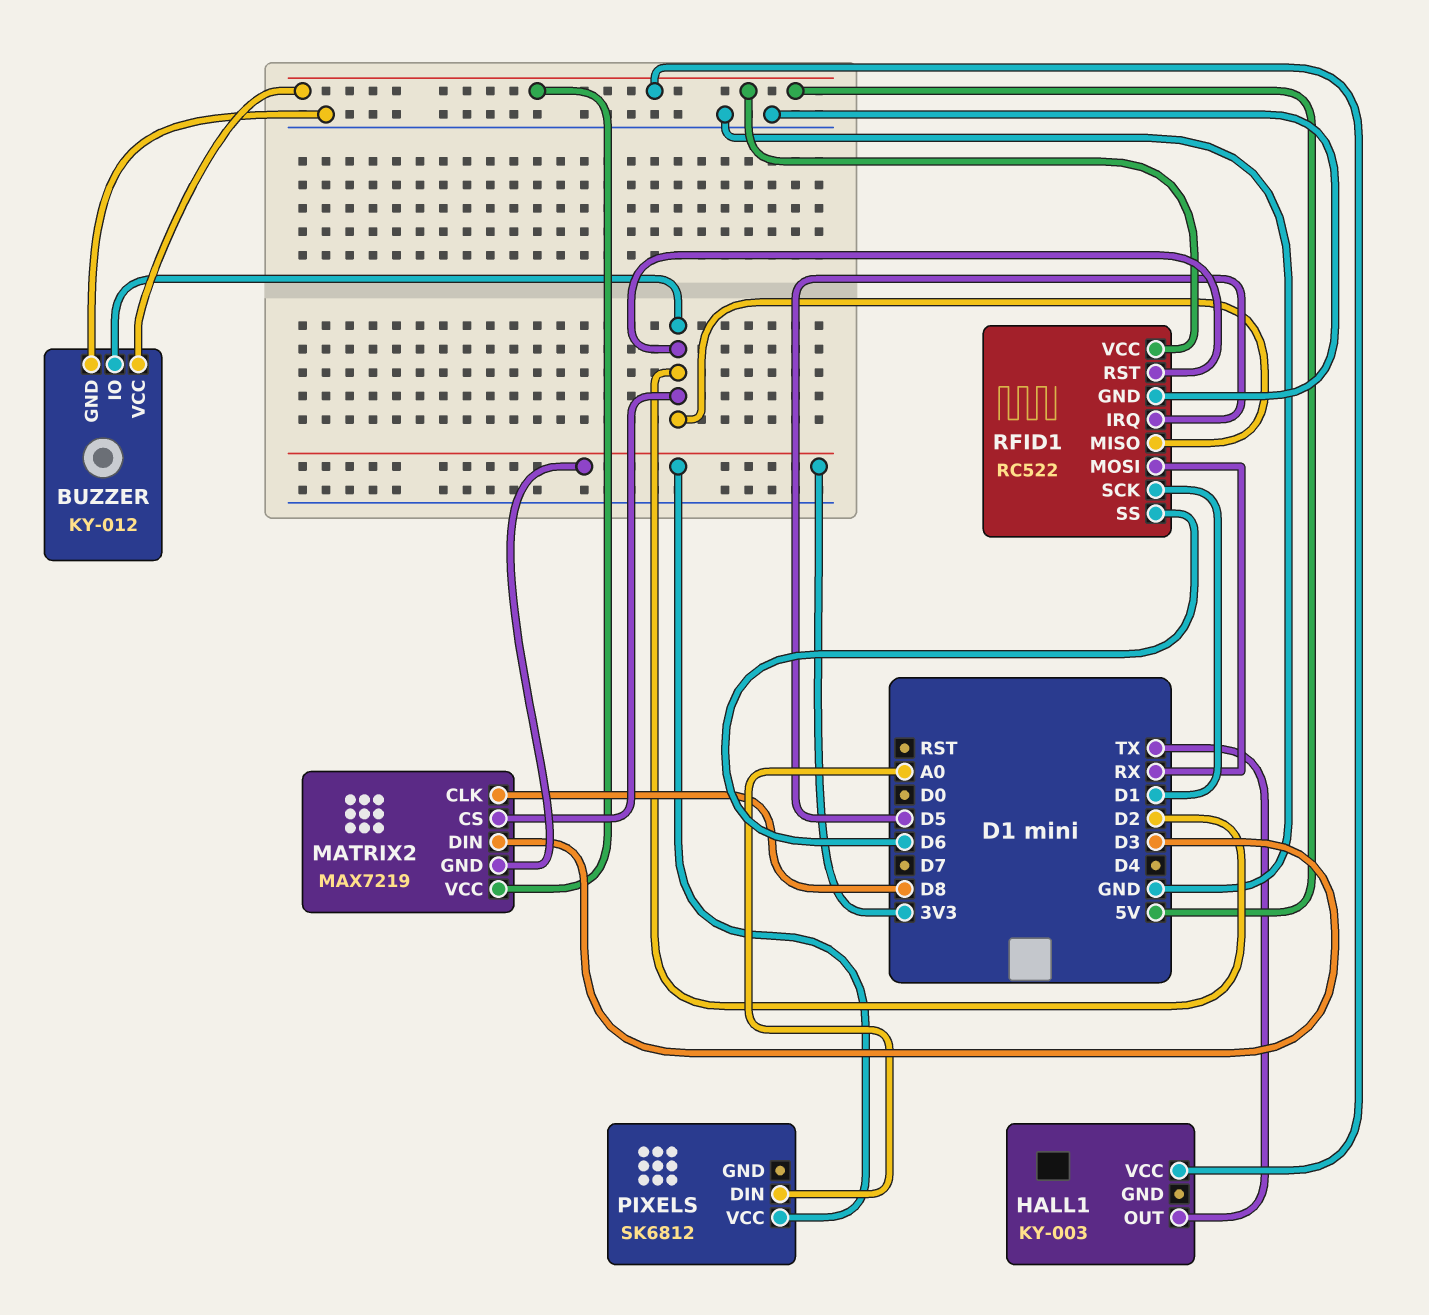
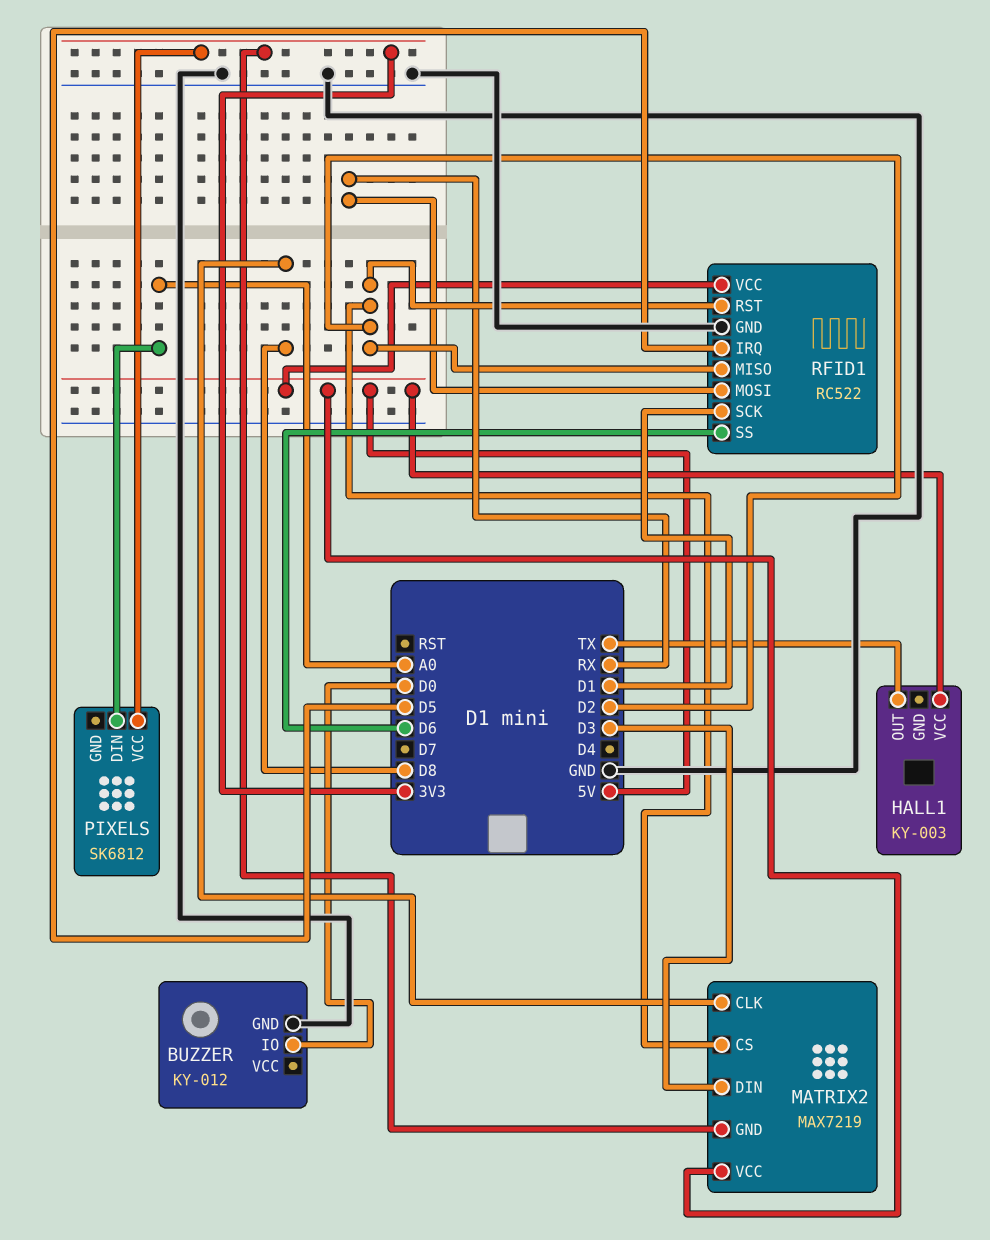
BUZZER pin IO: D2 -> D0
BUZZER pin VCC: 5V -> none

